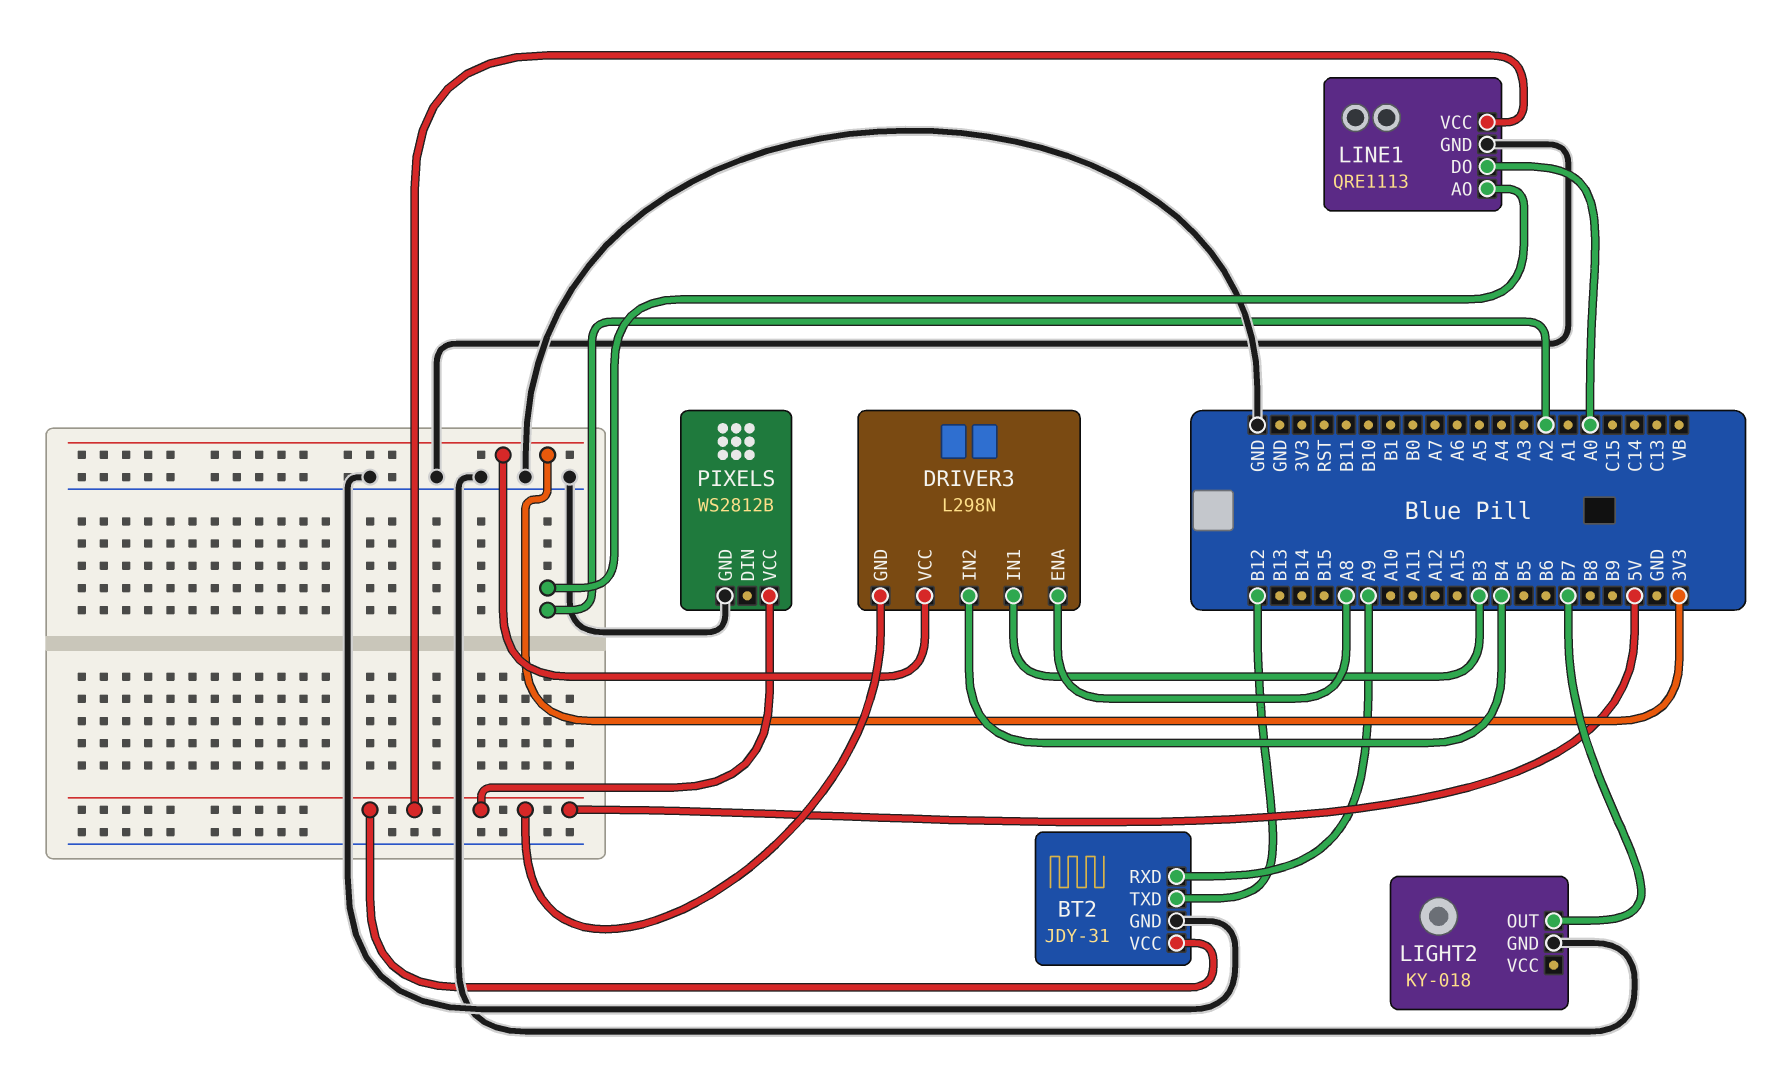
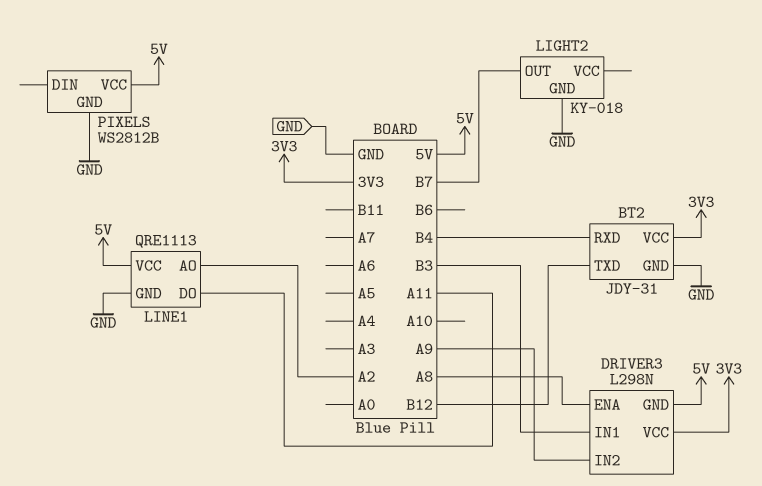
BT2 pin RXD: A9 -> B4
BT2 pin VCC: 5V -> 3V3
DRIVER3 pin IN2: B4 -> A9
LINE1 pin DO: A0 -> A11

